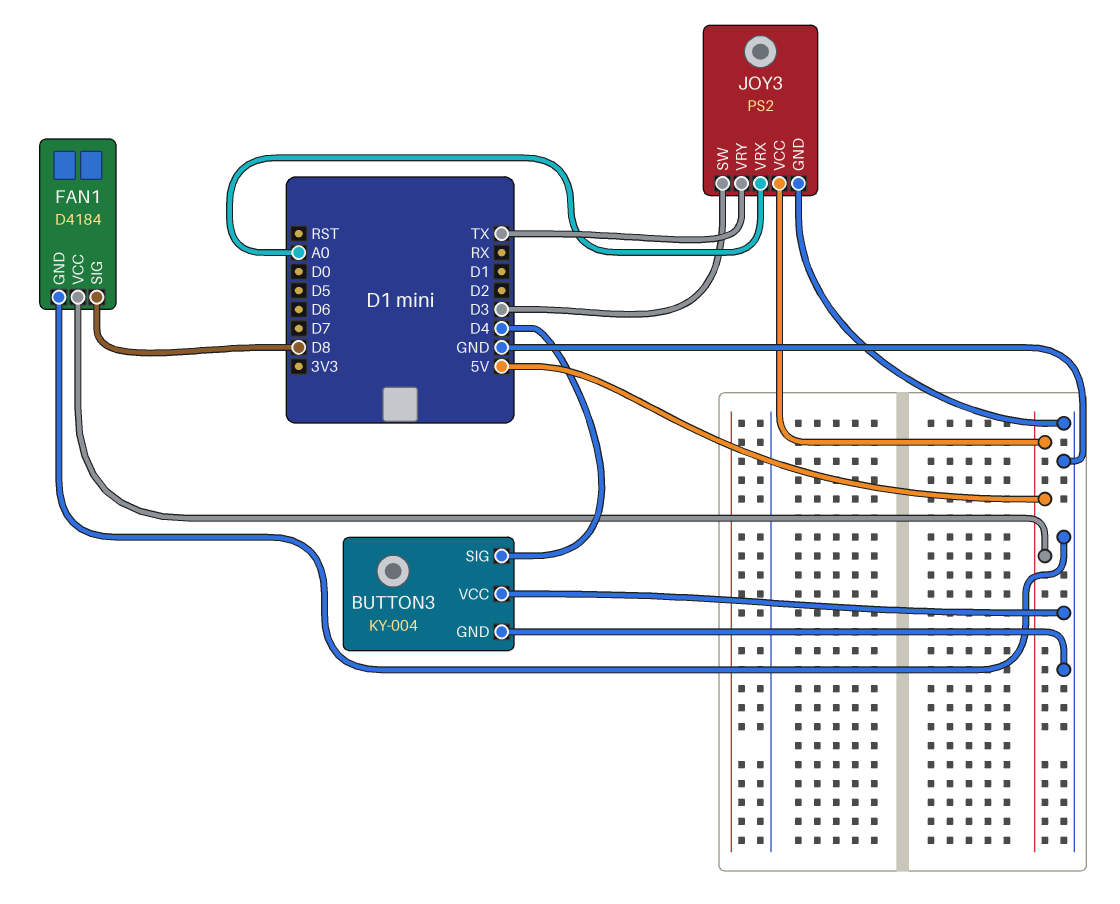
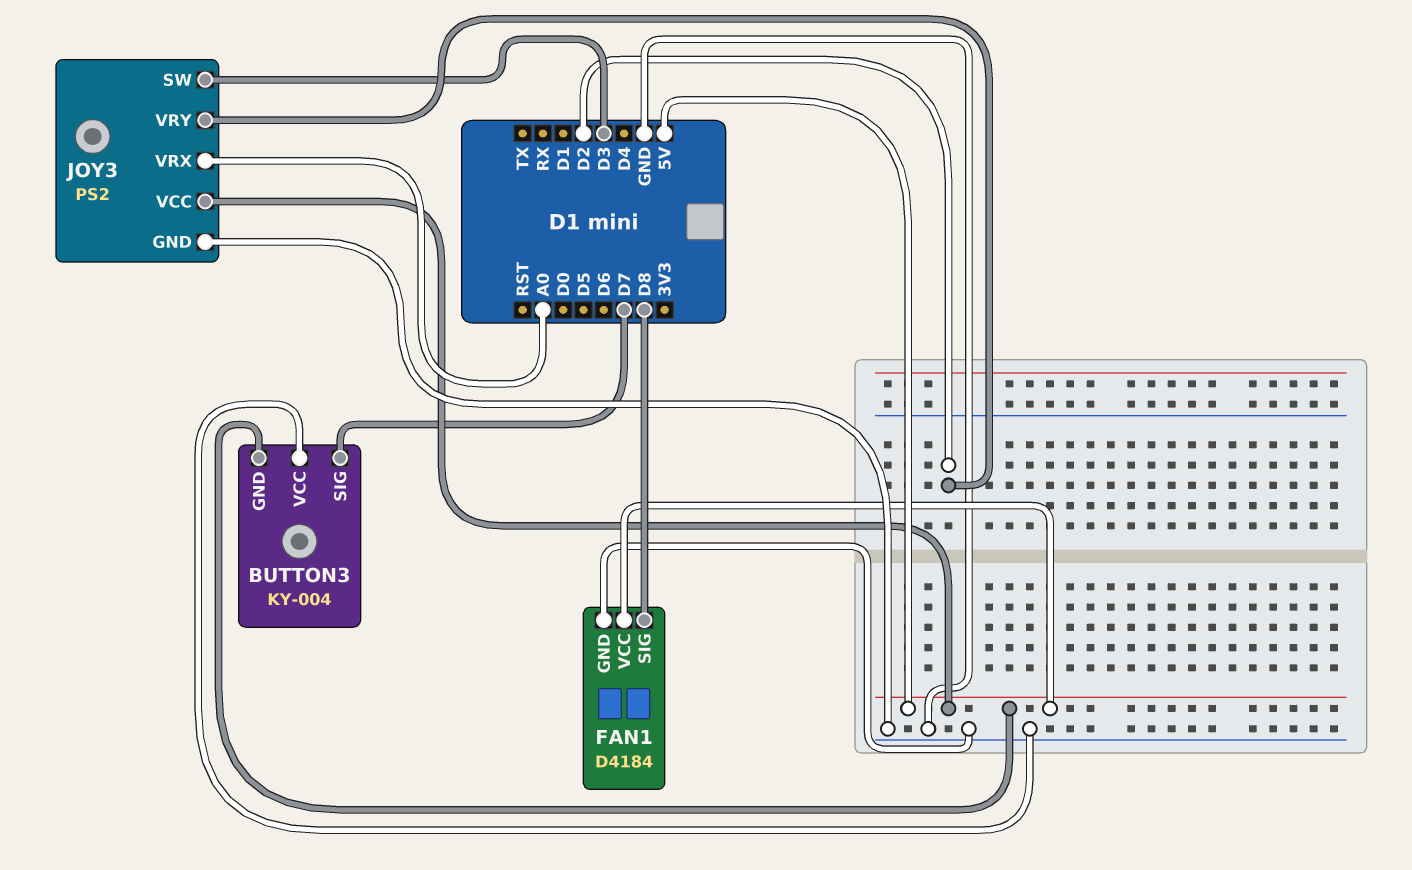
BUTTON3 pin GND: GND -> 5V
BUTTON3 pin SIG: D4 -> D7
JOY3 pin VRY: TX -> D2

